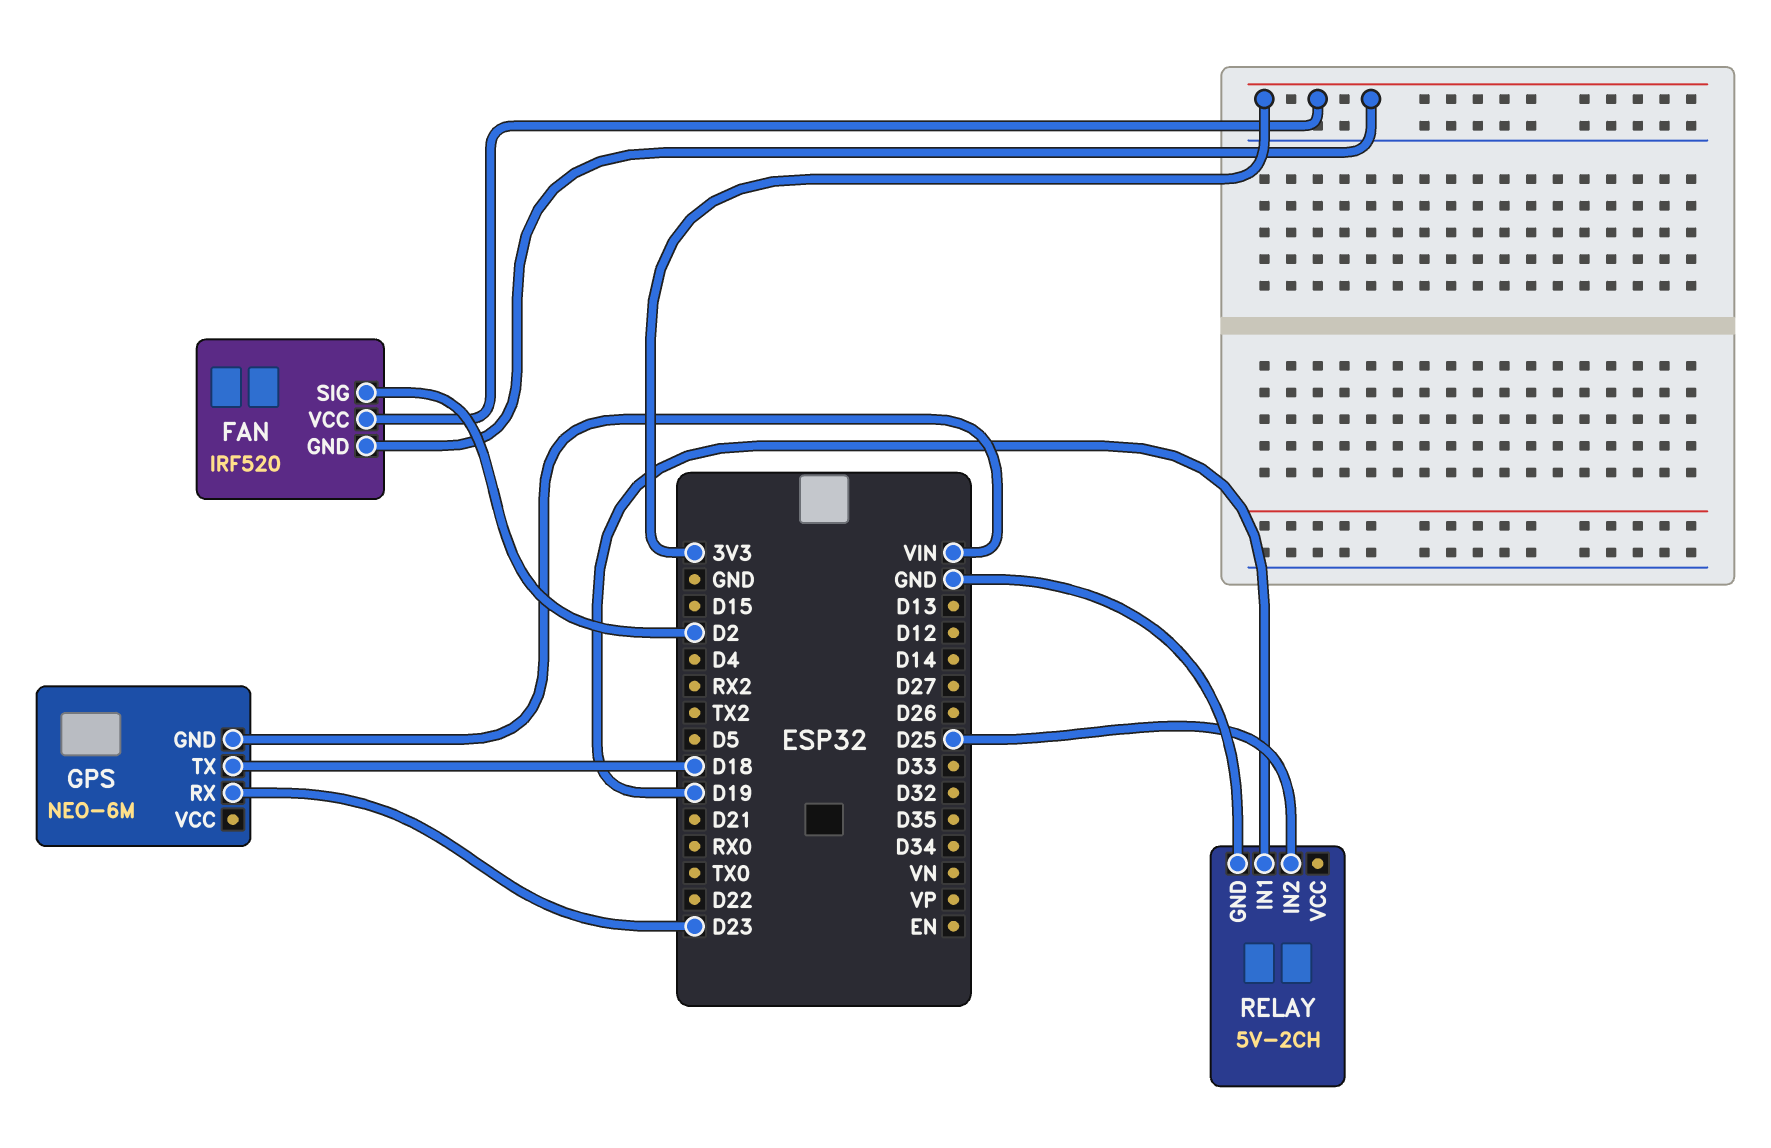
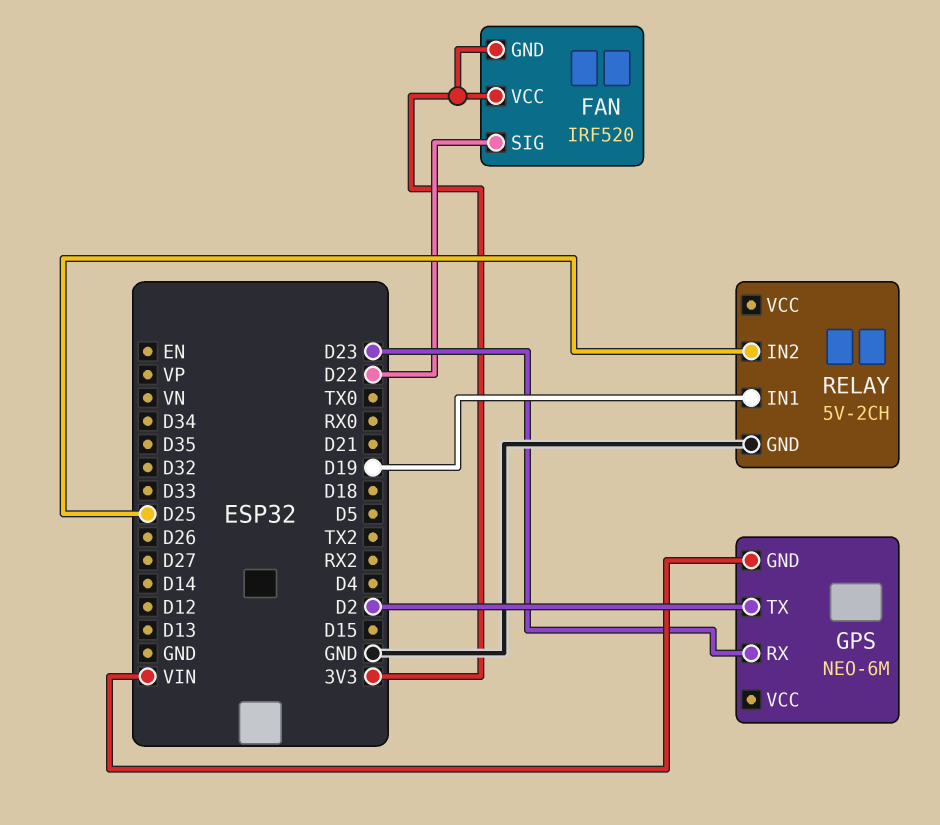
FAN pin SIG: D2 -> D22
GPS pin TX: D18 -> D2

